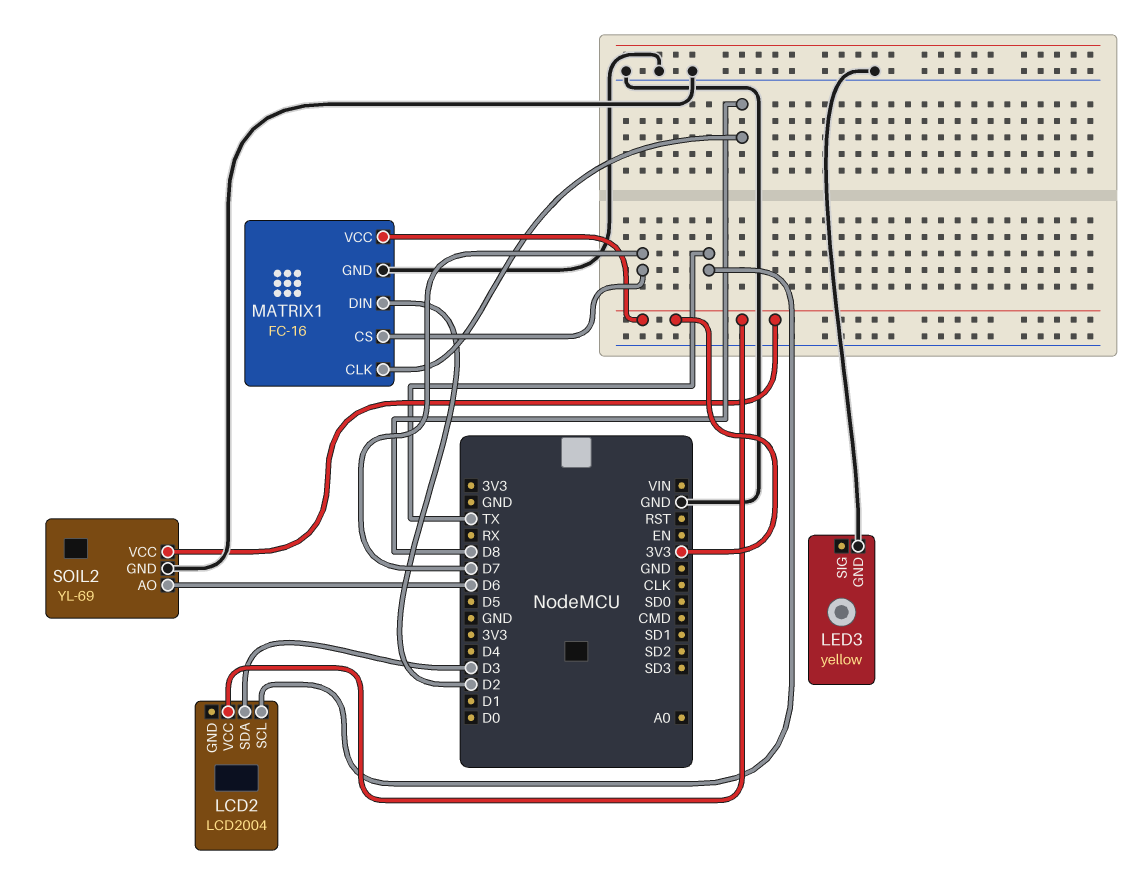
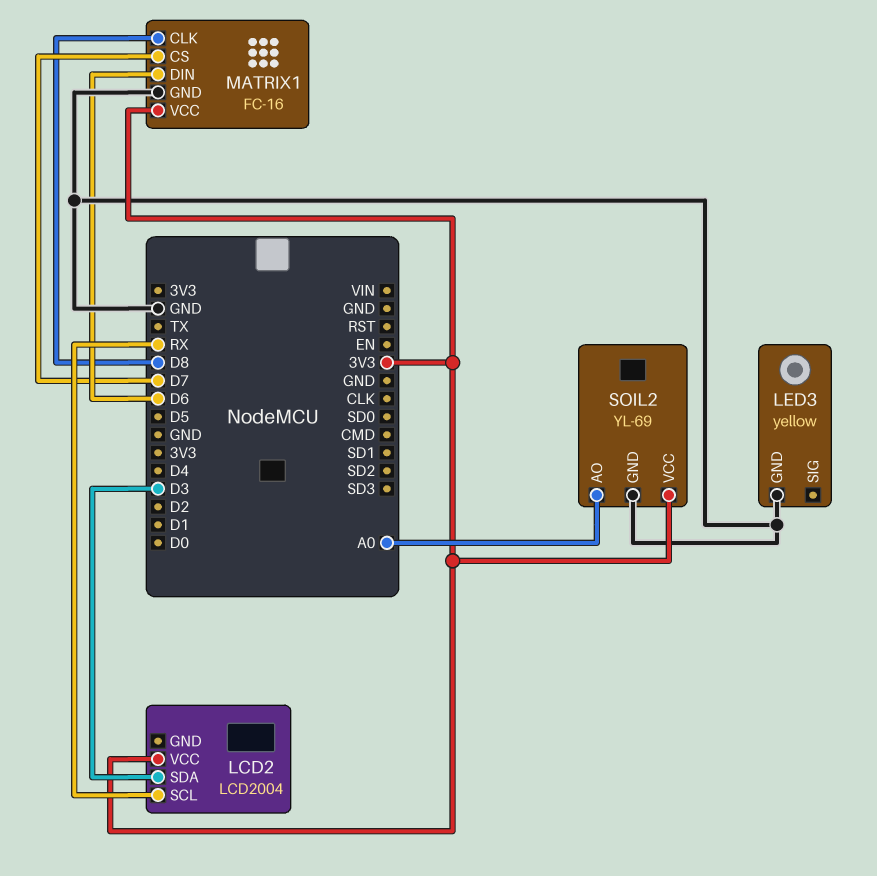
LCD2 pin SCL: TX -> RX
MATRIX1 pin DIN: D2 -> D6
SOIL2 pin AO: D6 -> A0

